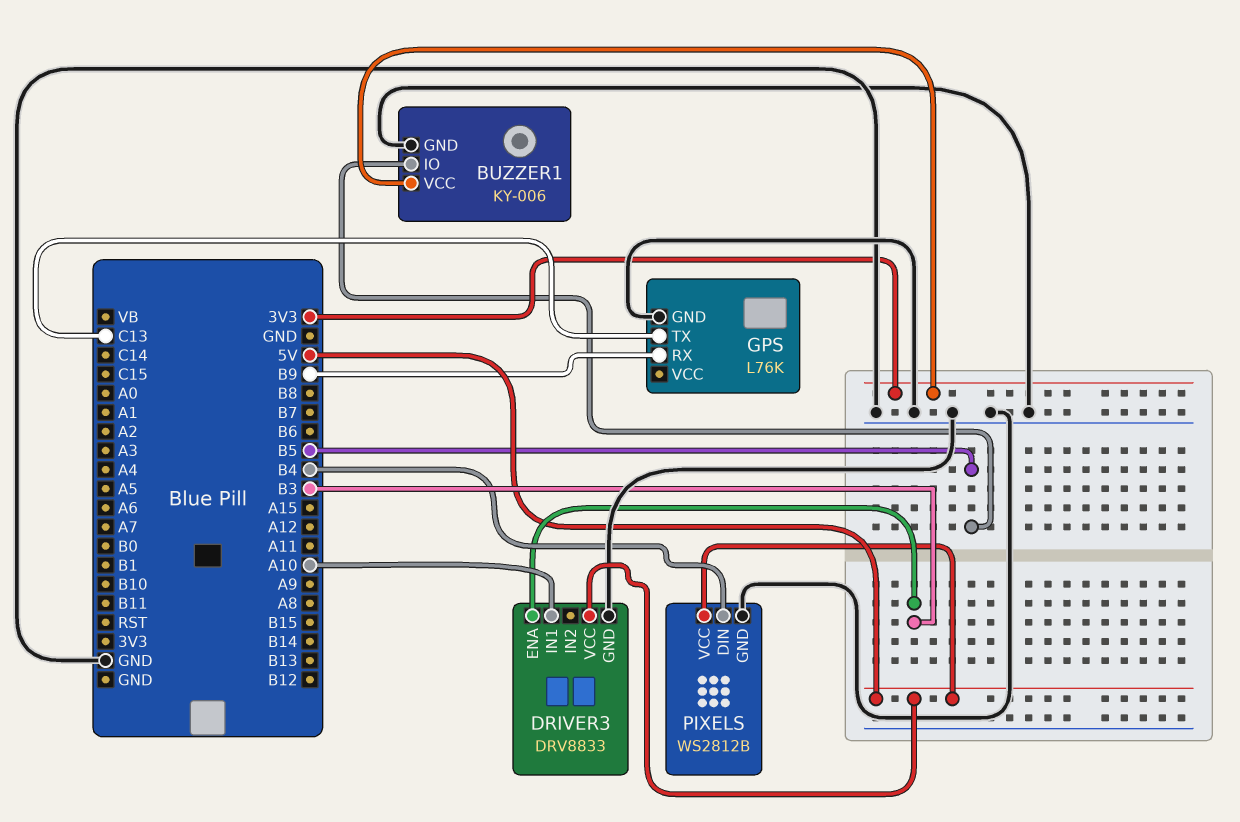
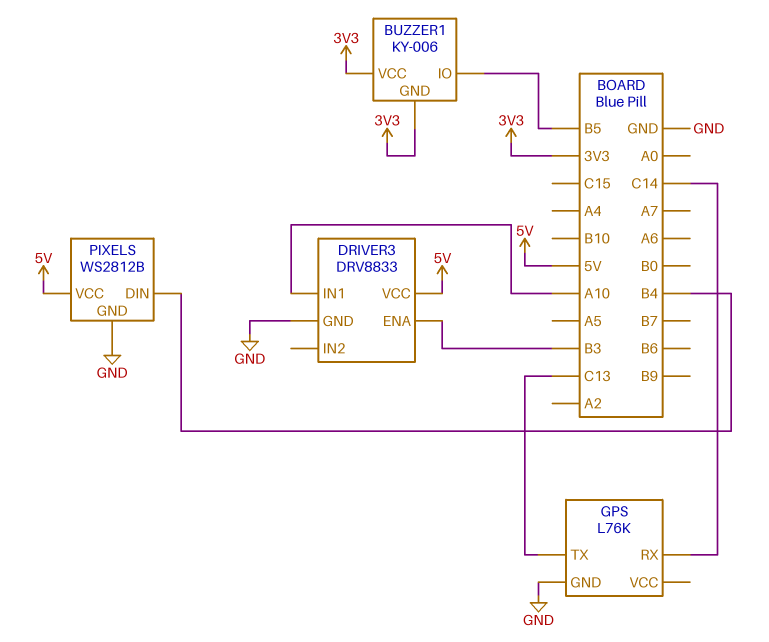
BUZZER1 pin GND: GND -> 3V3
GPS pin RX: B9 -> C14

